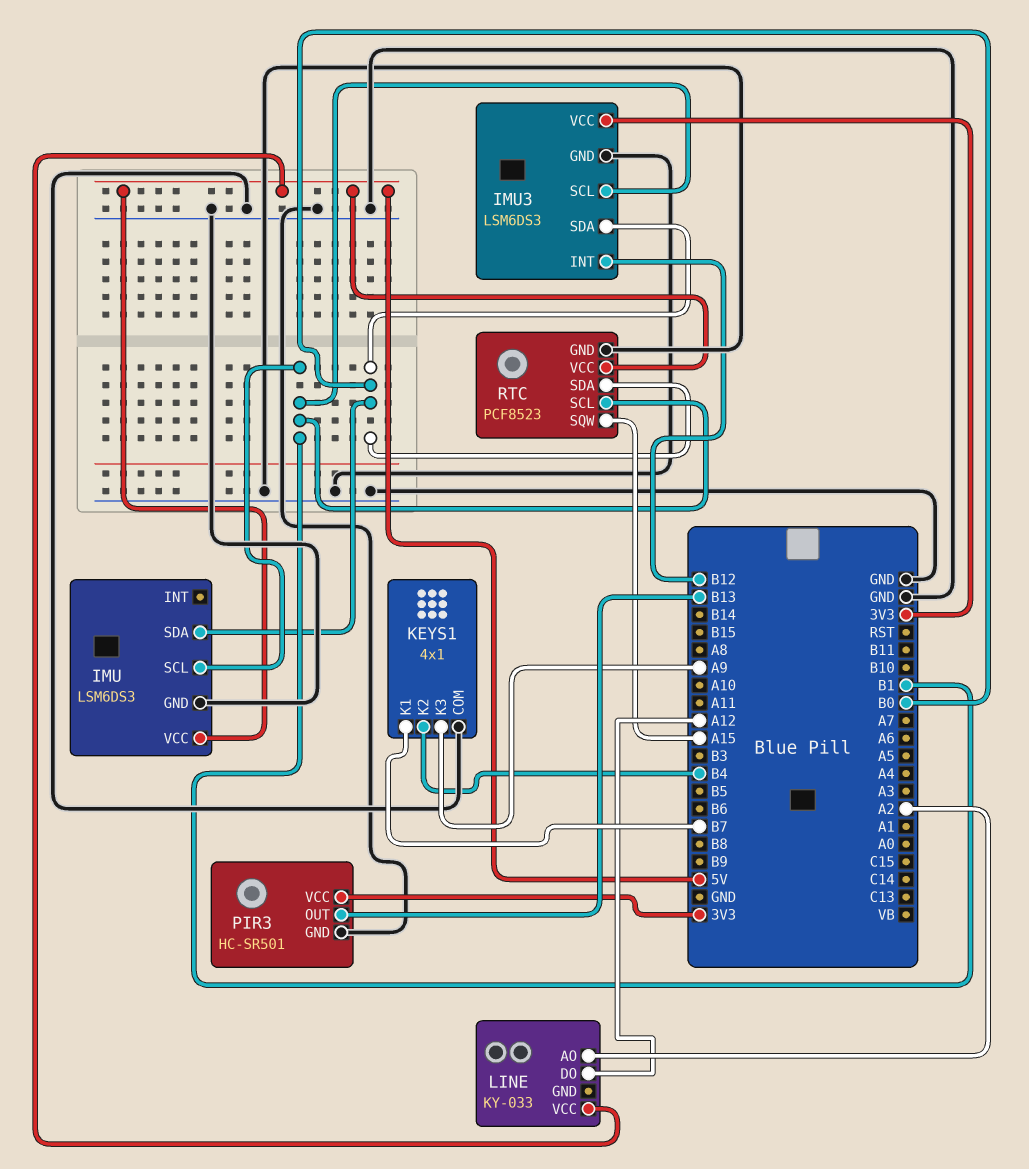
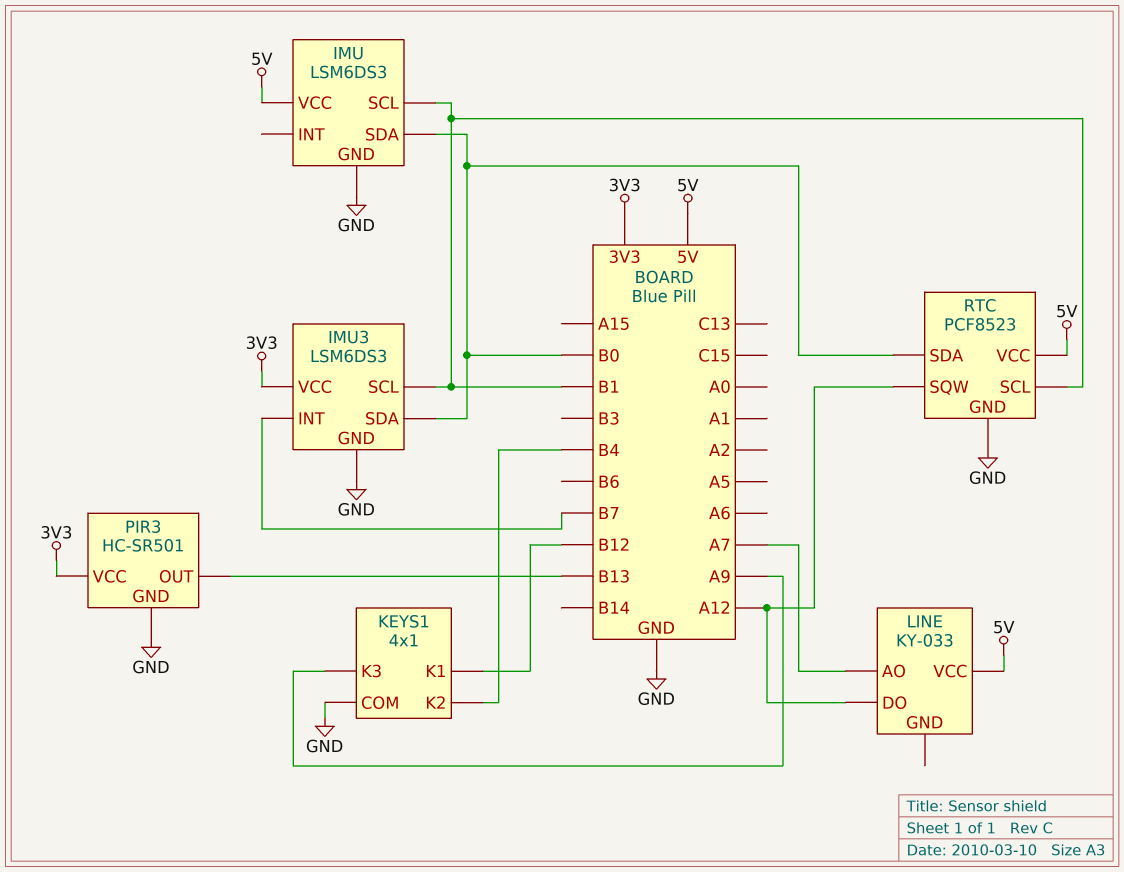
IMU3 pin INT: B12 -> B7
KEYS1 pin K1: B7 -> B12
LINE pin AO: A2 -> A7
RTC pin SQW: A15 -> A12

